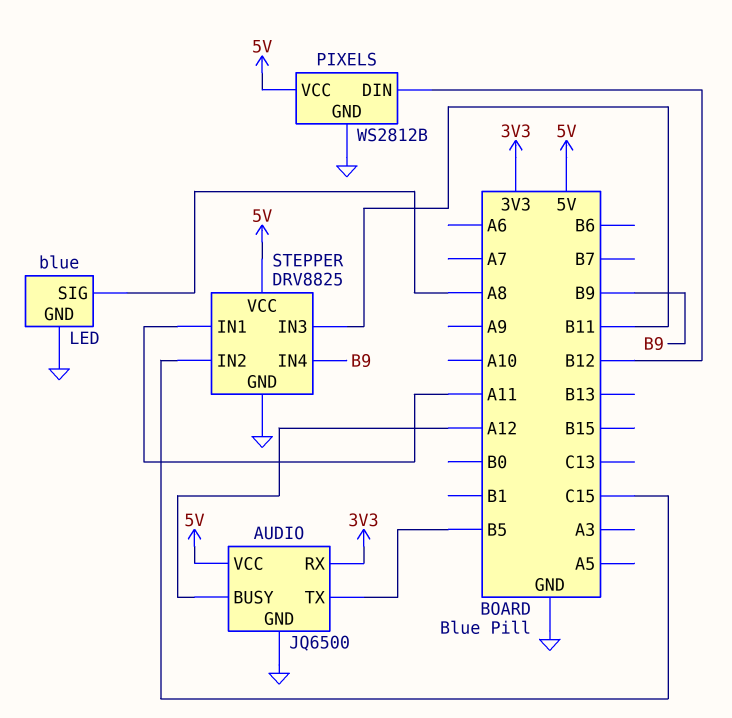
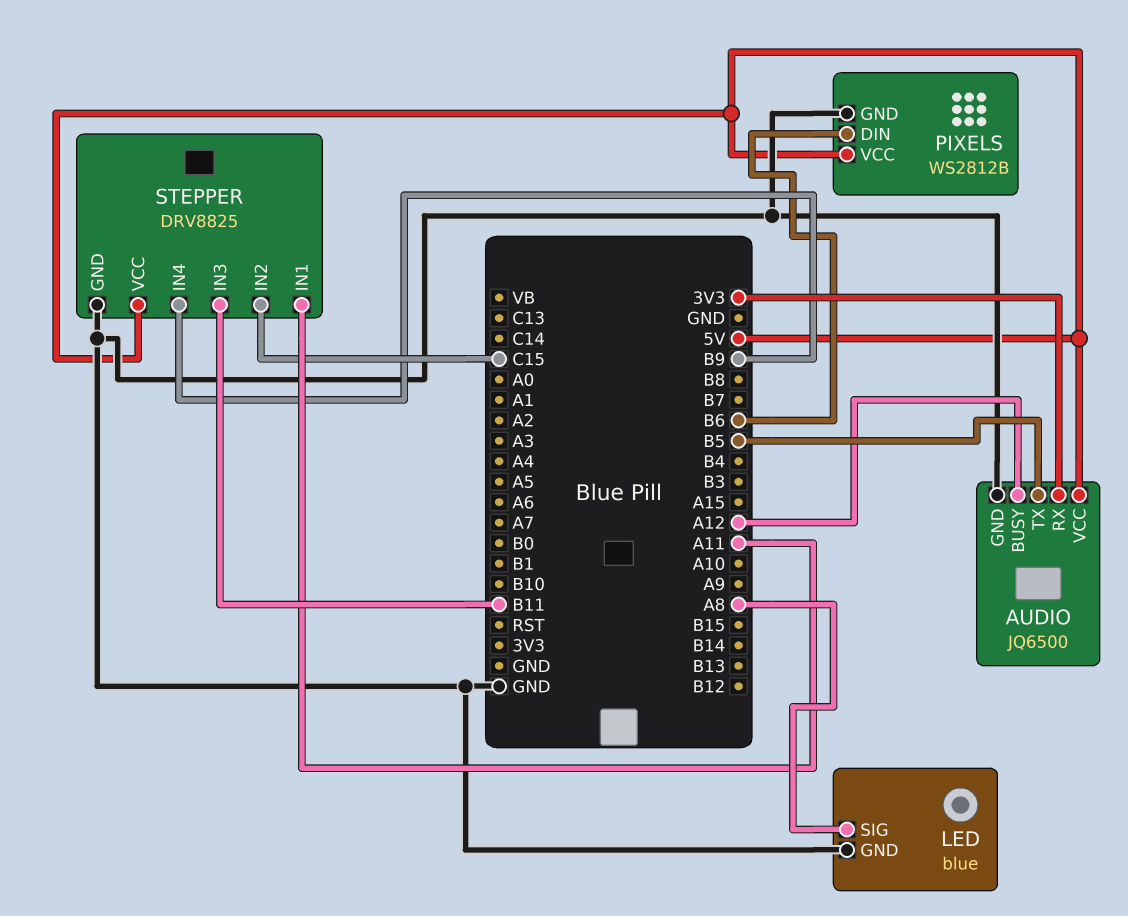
PIXELS pin DIN: B12 -> B6

